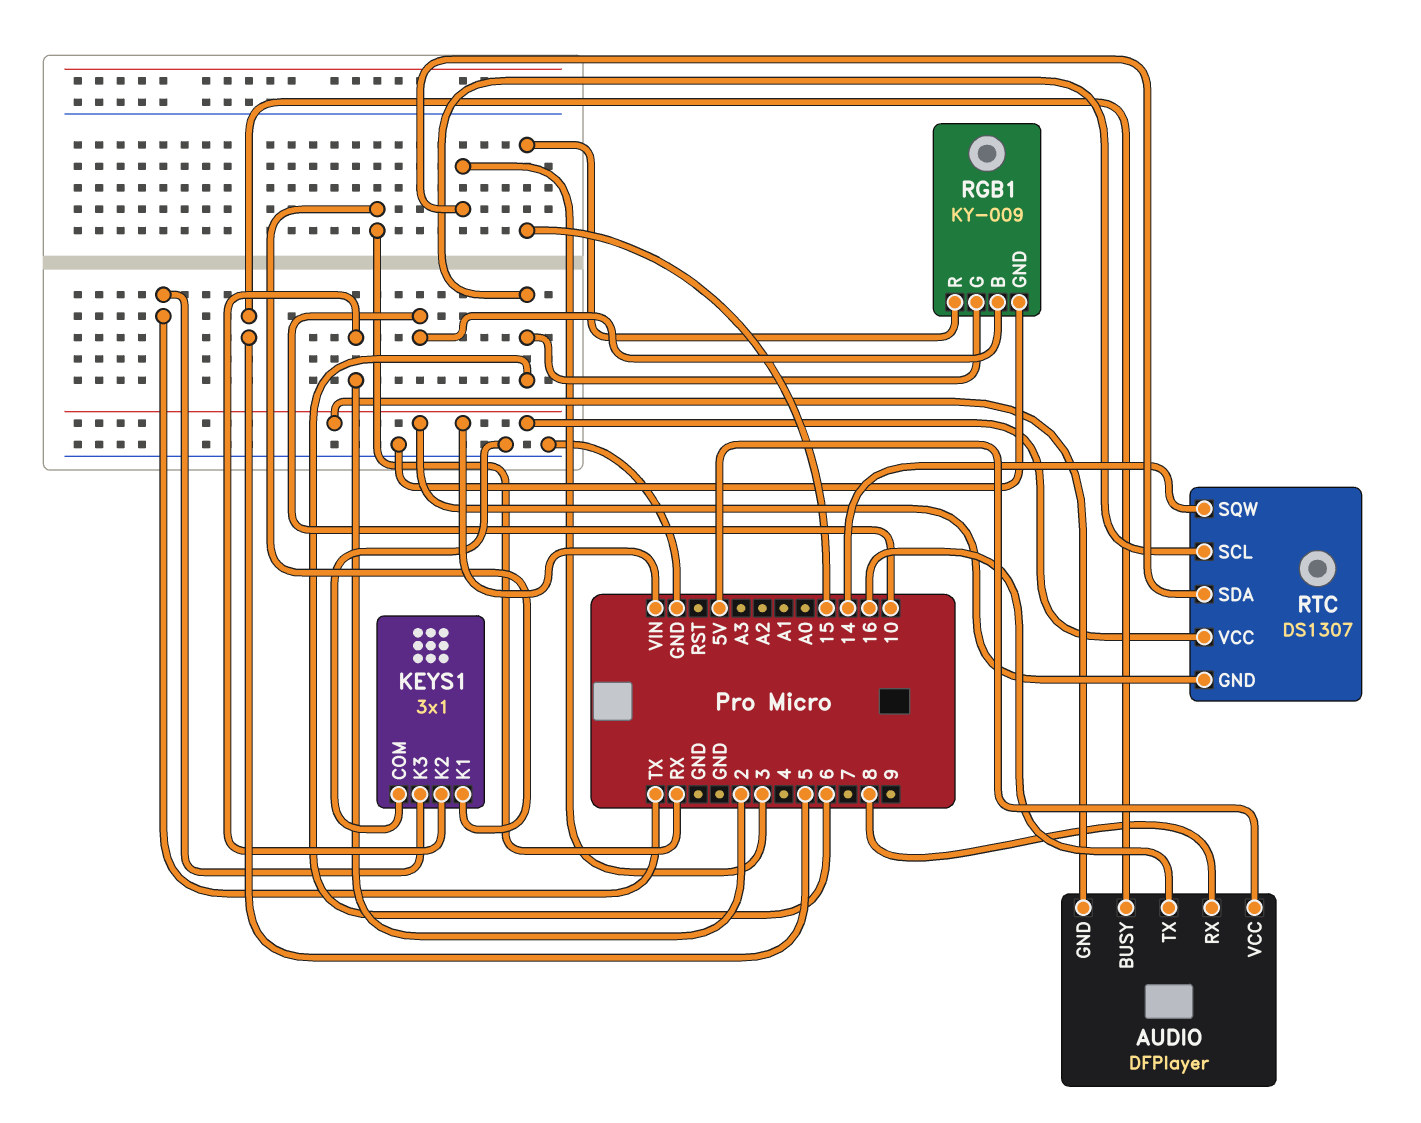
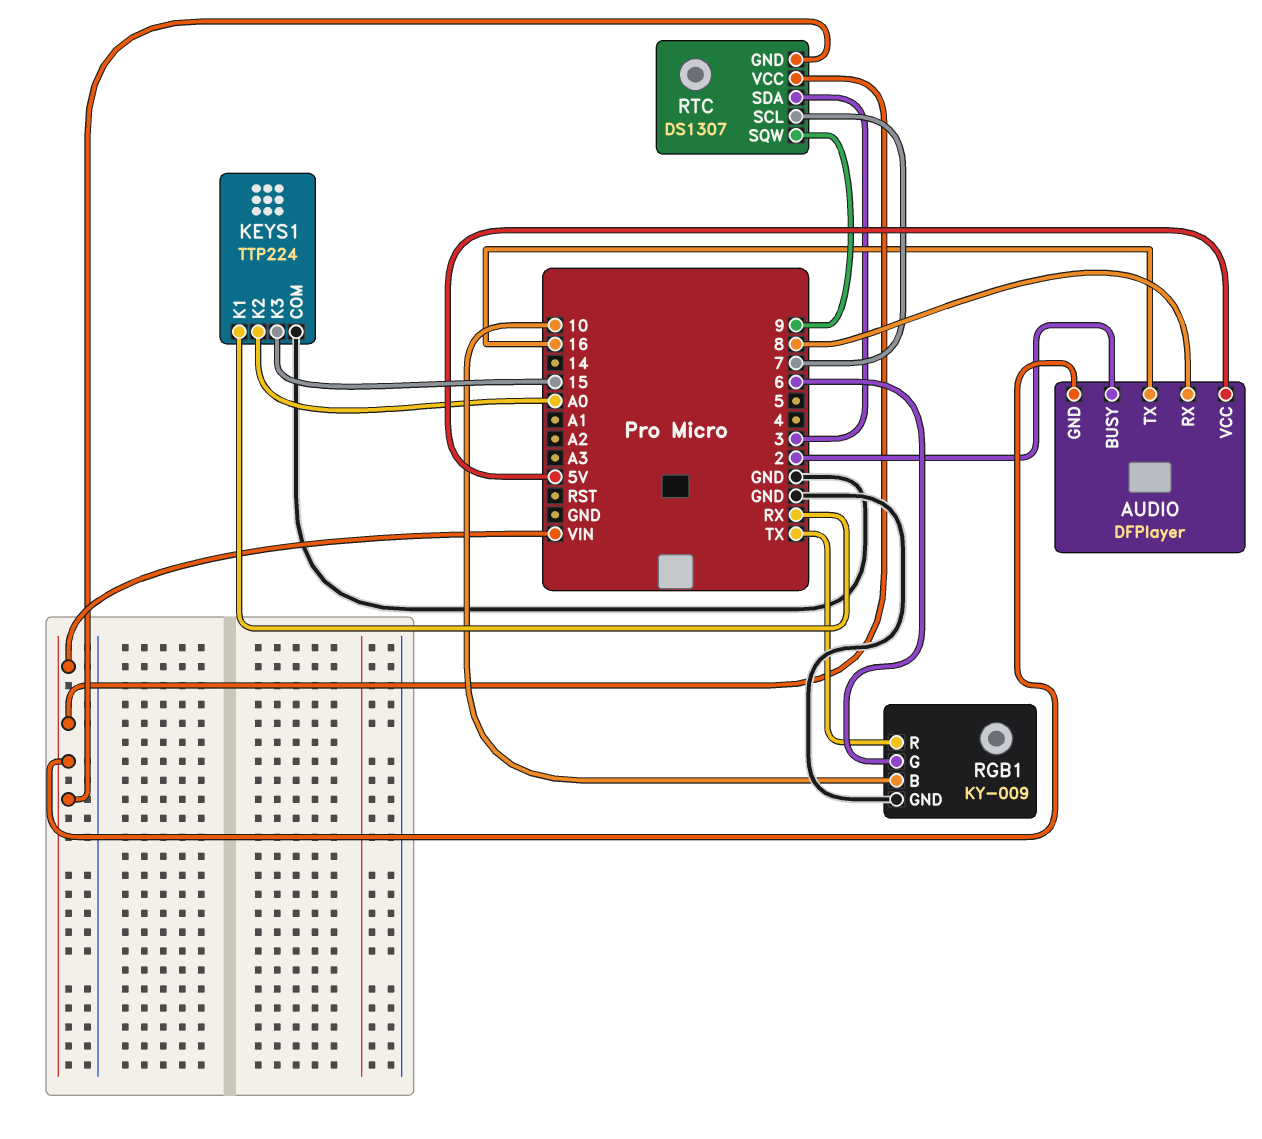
AUDIO pin BUSY: 5 -> 2
KEYS1: 3x1 -> TTP224
KEYS1 pin K2: 2 -> A0
KEYS1 pin K3: TX -> 15
RGB1 pin R: 15 -> TX
RTC pin SCL: 6 -> 7
RTC pin SQW: 14 -> 9

